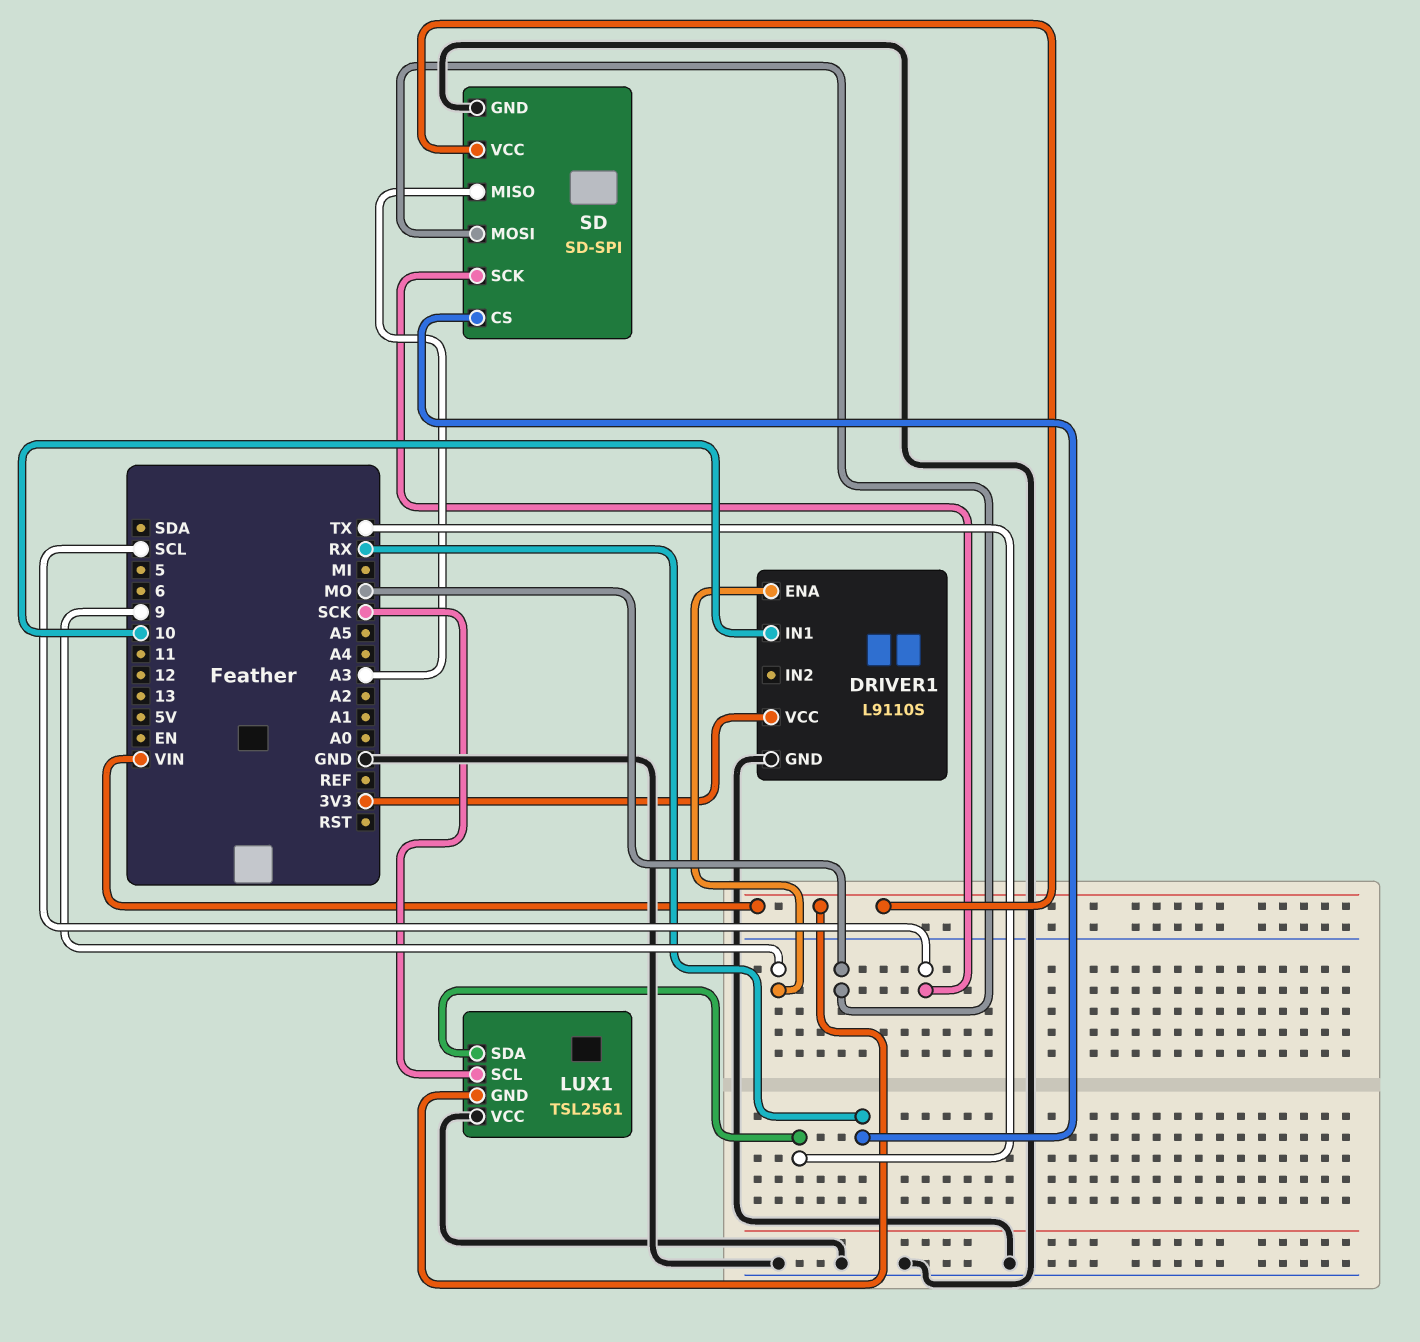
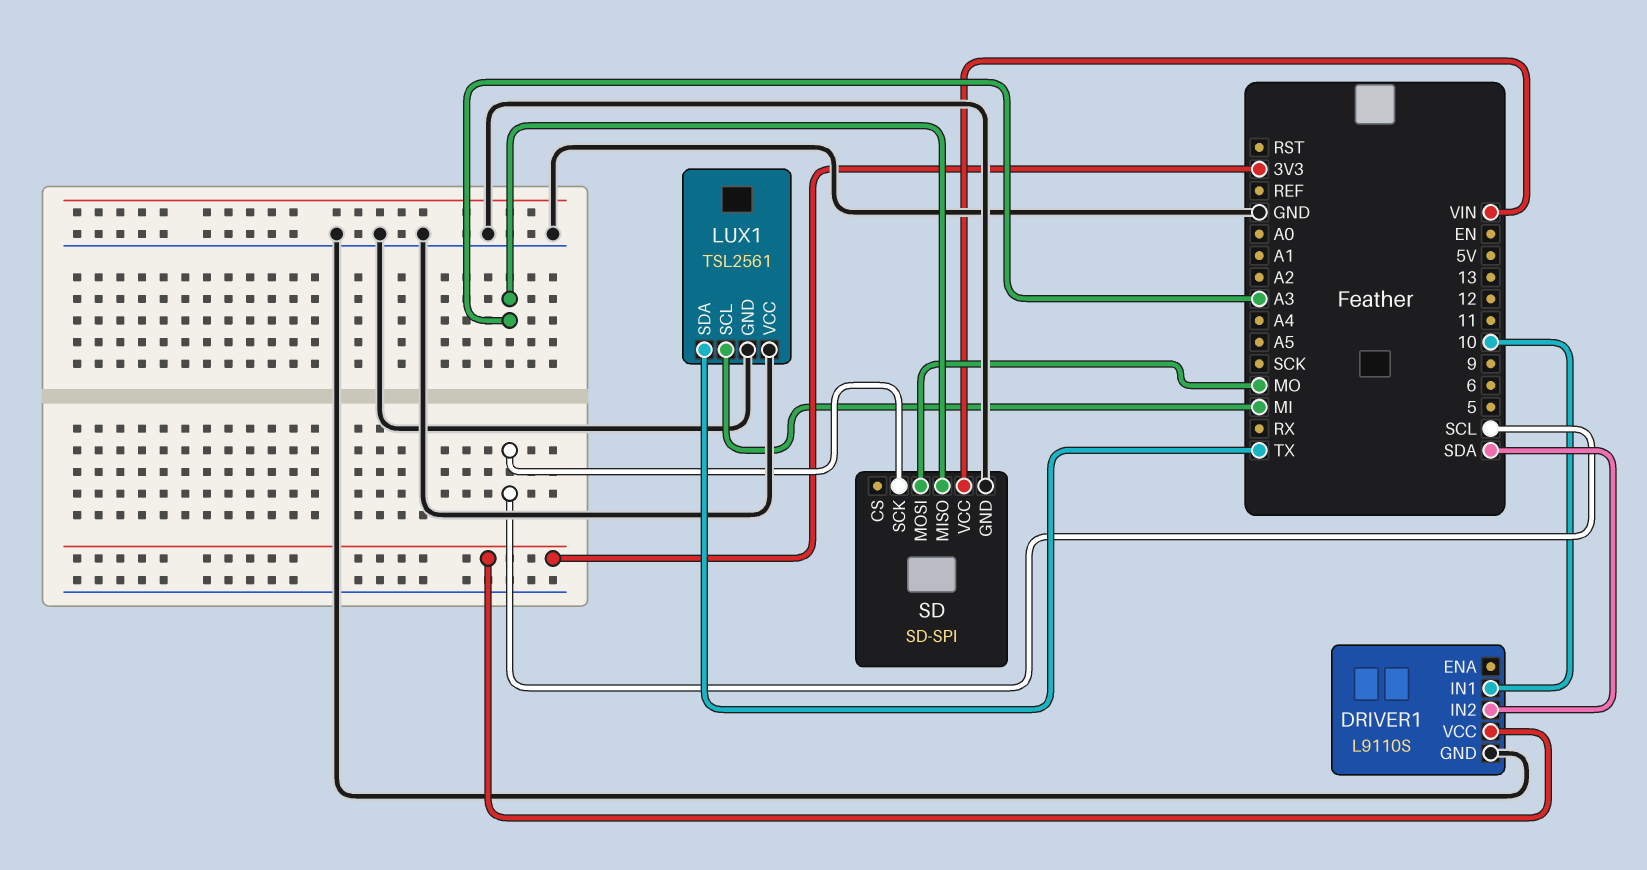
DRIVER1 pin ENA: 9 -> none
DRIVER1 pin IN2: none -> SDA
LUX1 pin GND: VIN -> GND
LUX1 pin SCL: SCK -> MI
SD pin CS: RX -> none

